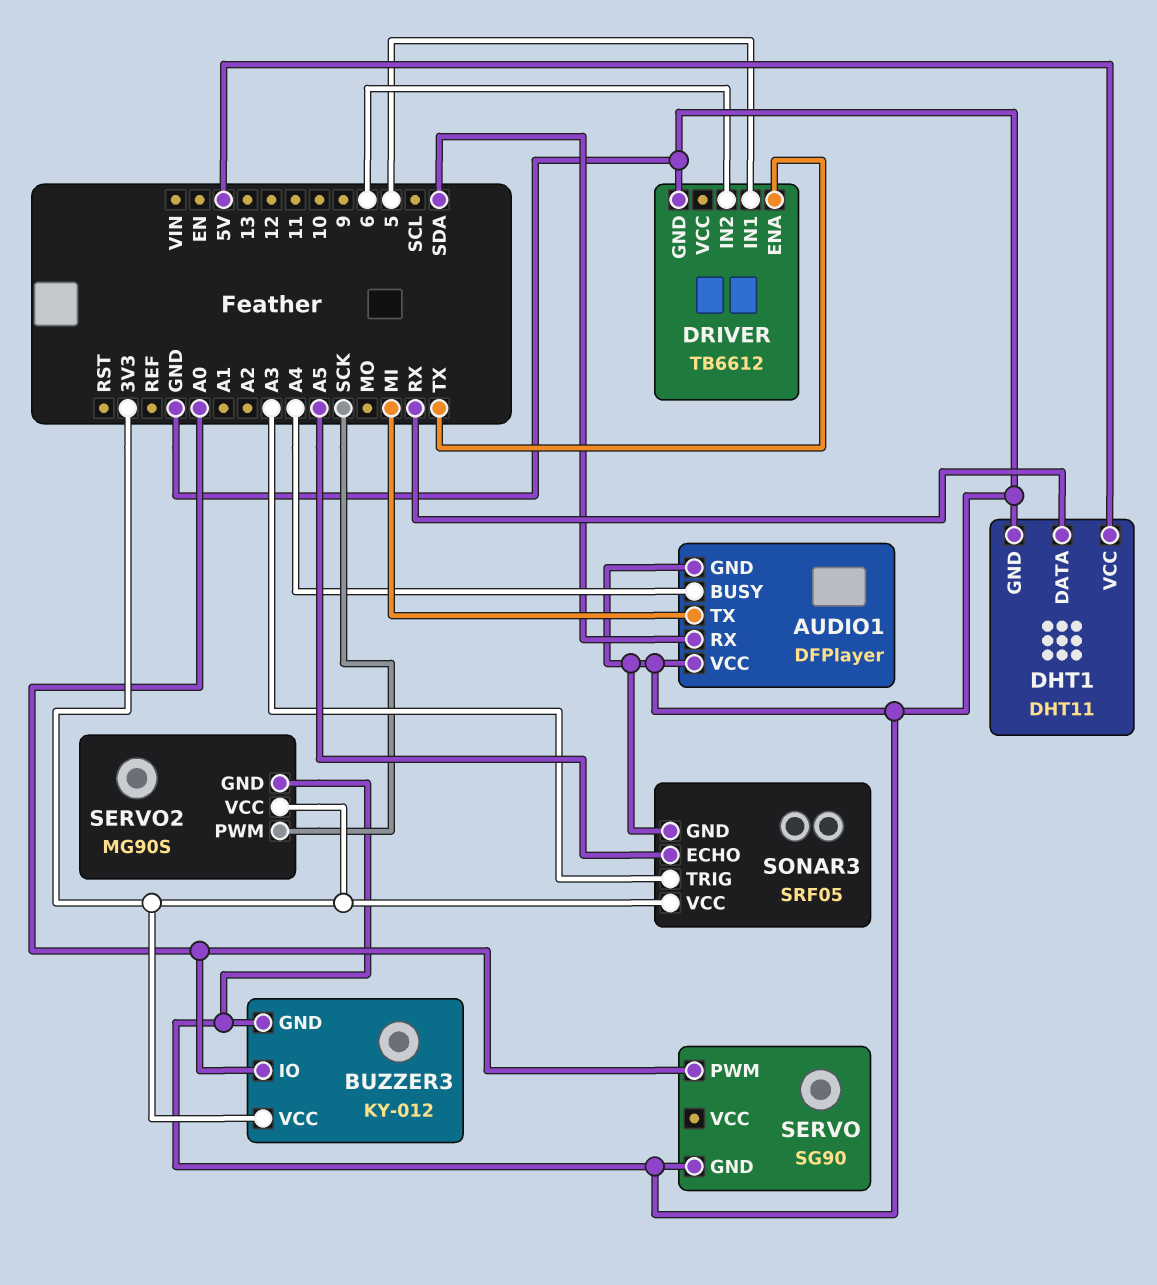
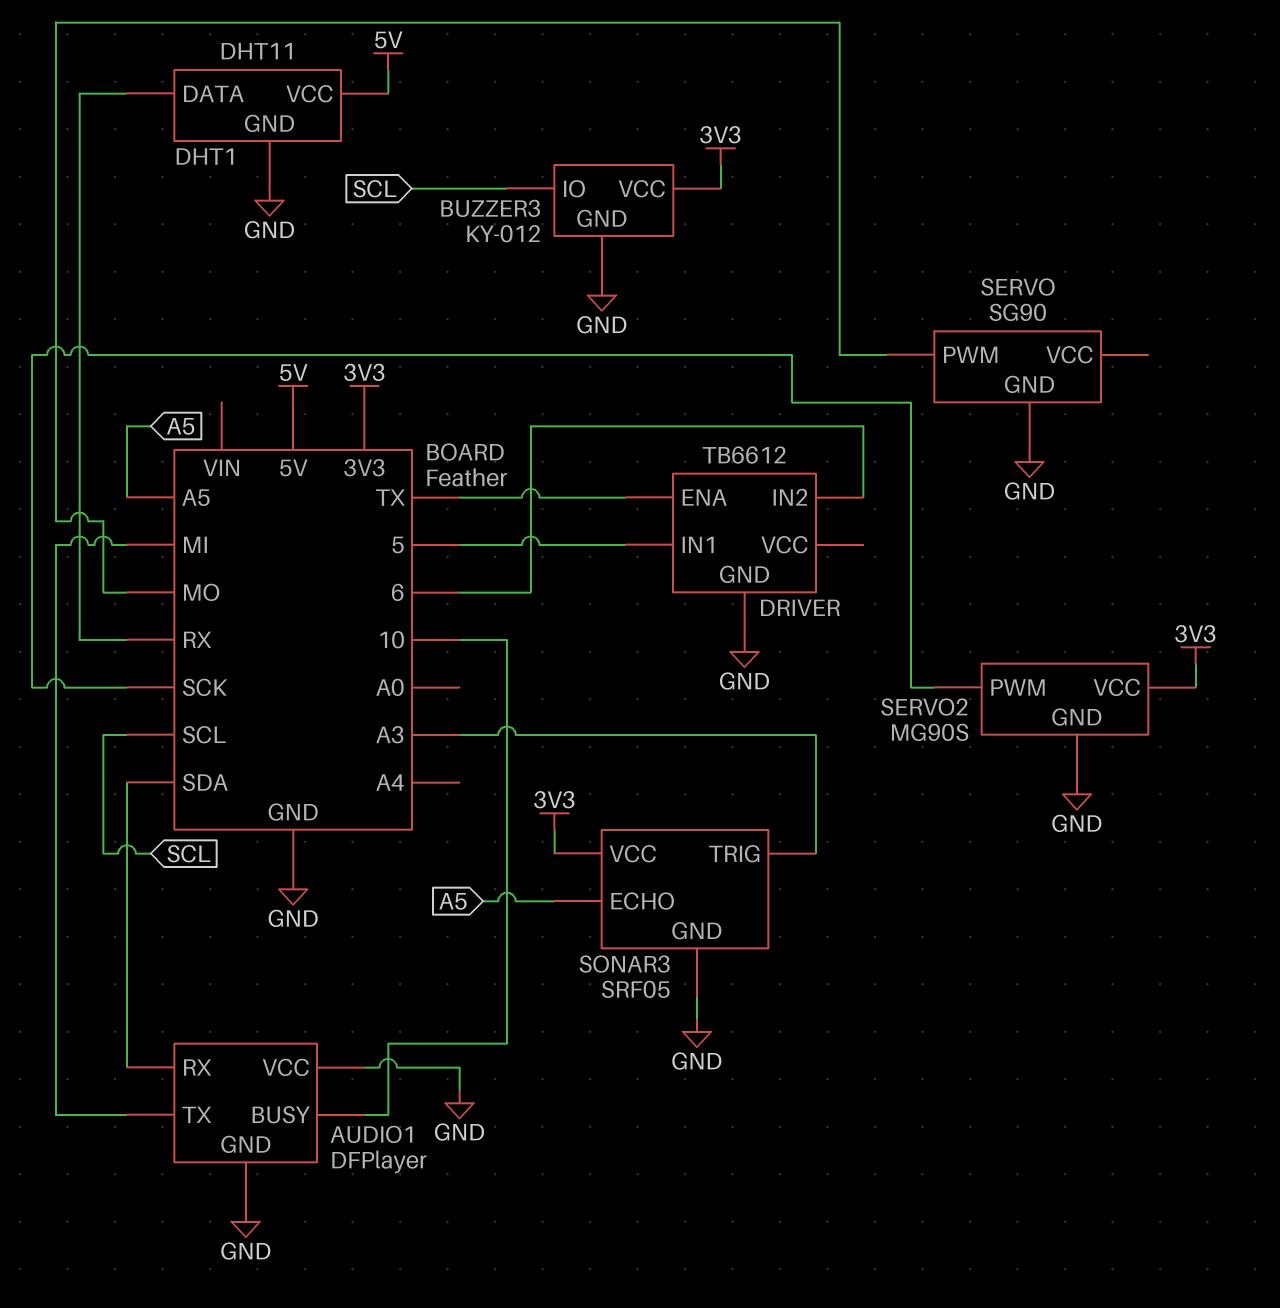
AUDIO1 pin BUSY: A4 -> 10
BUZZER3 pin IO: A0 -> SCL
SERVO pin PWM: A0 -> MO

